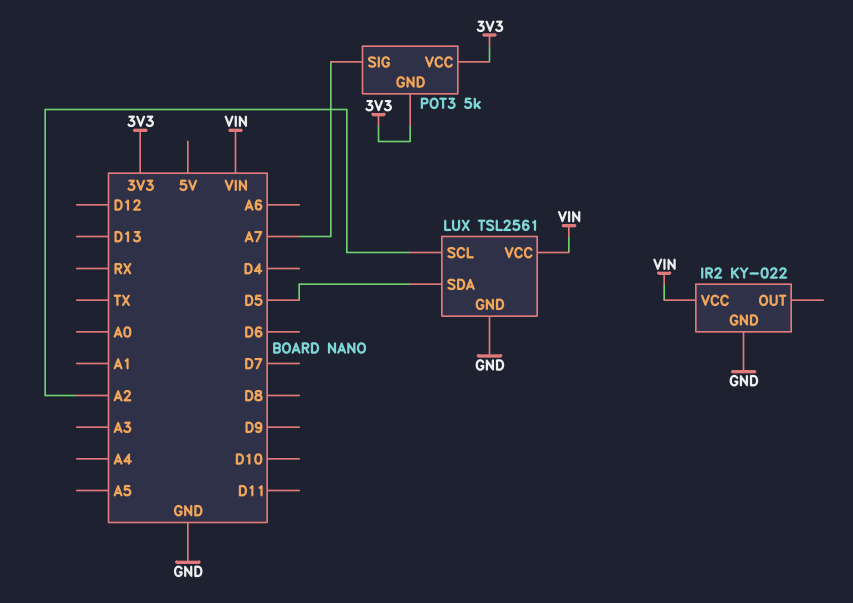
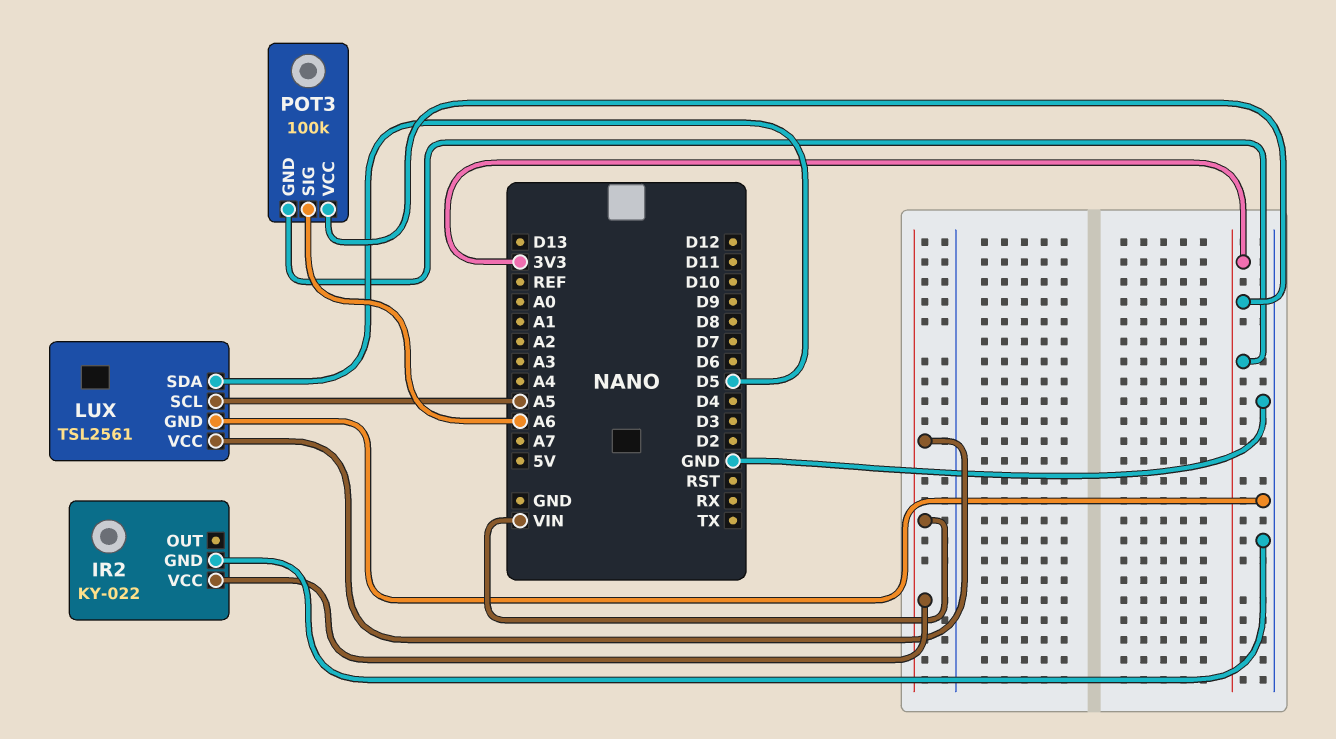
LUX pin SCL: A2 -> A5
POT3: 5k -> 100k
POT3 pin SIG: A7 -> A6

